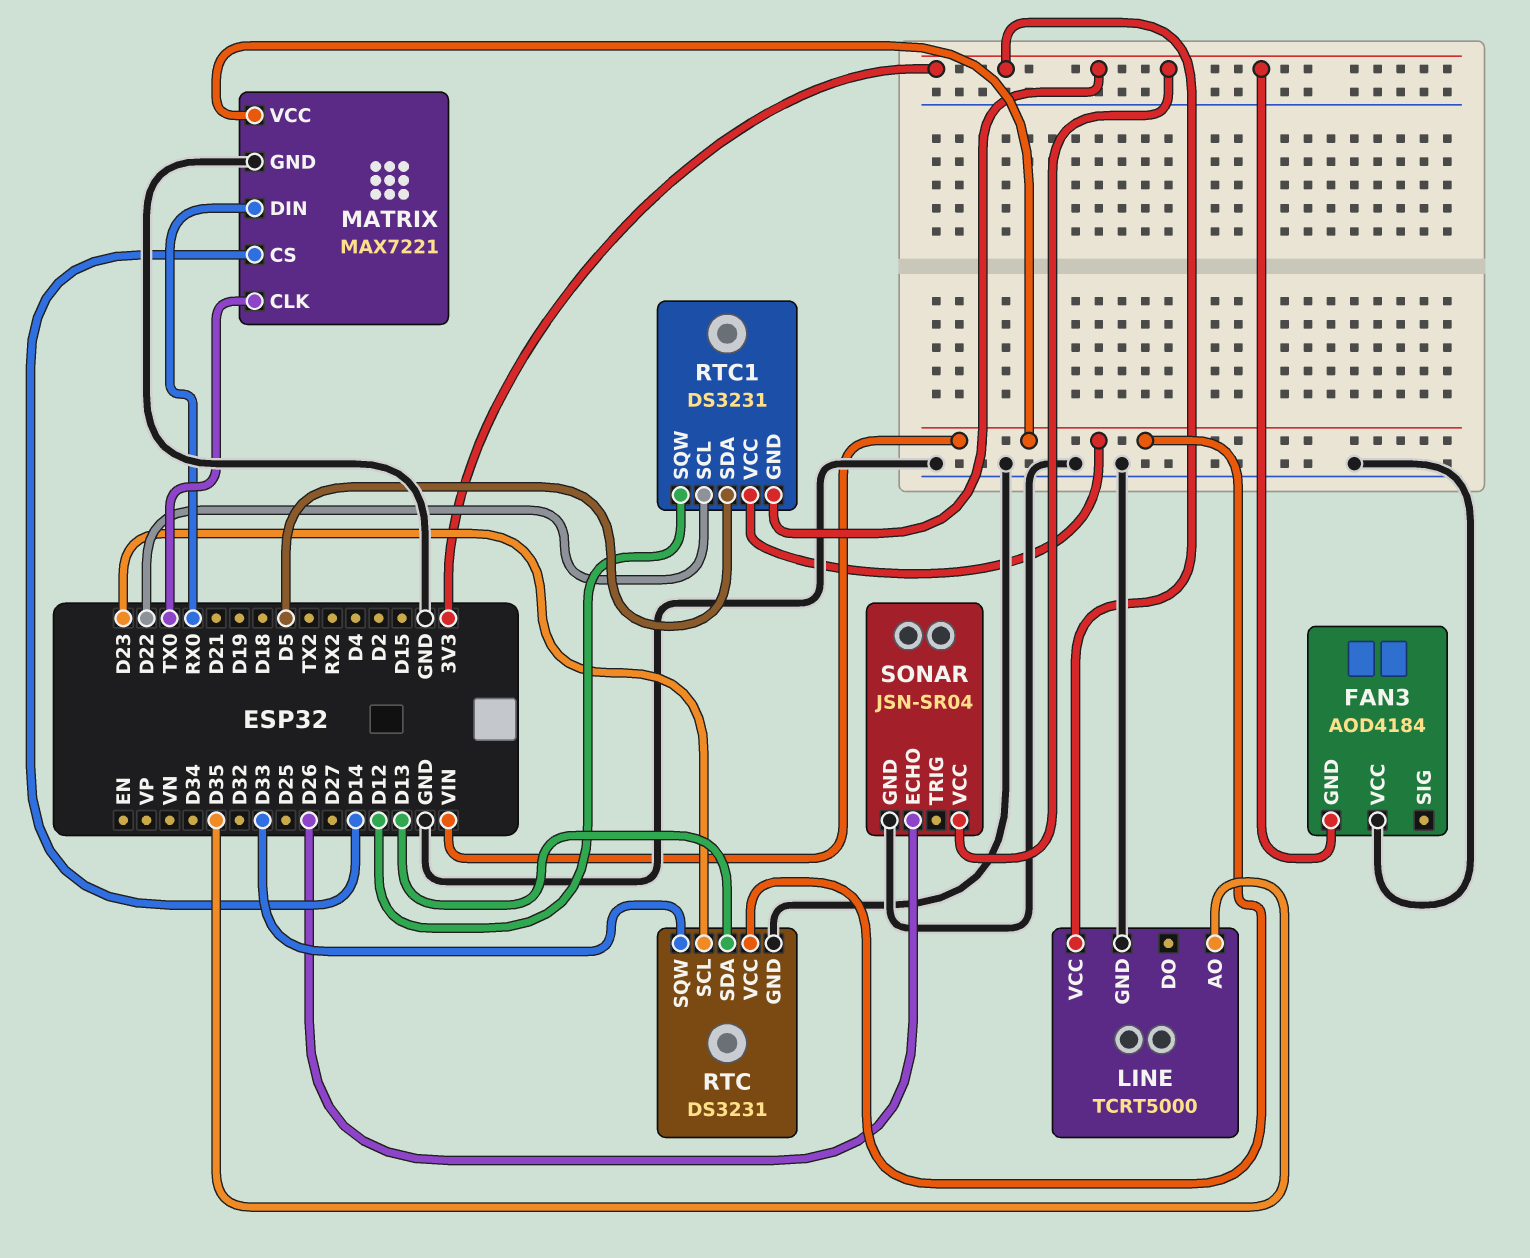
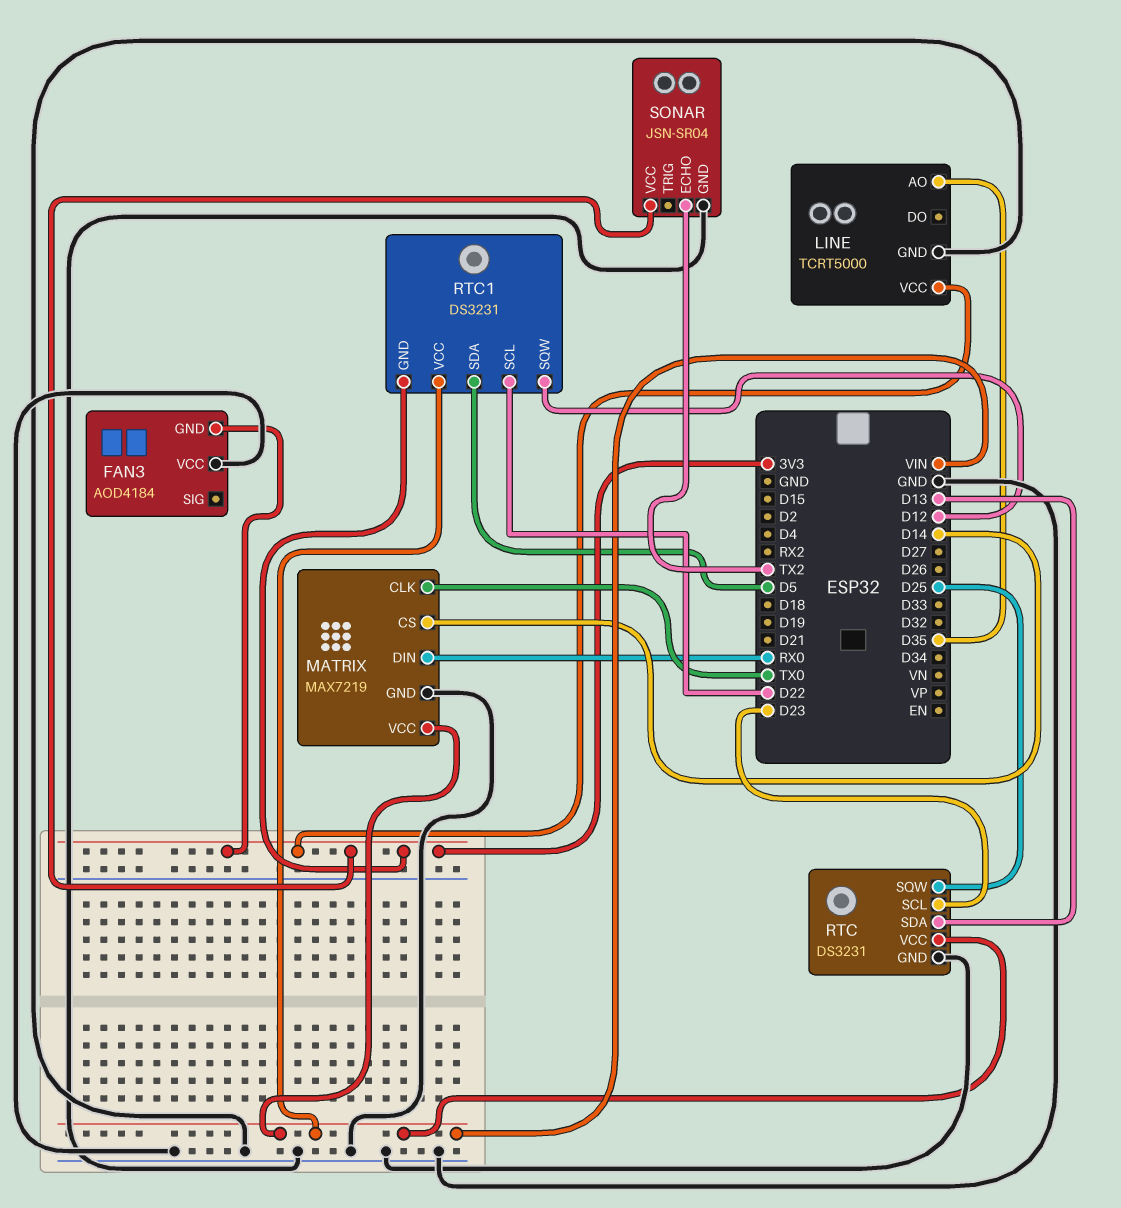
MATRIX: MAX7221 -> MAX7219
RTC pin SQW: D33 -> D25
SONAR pin ECHO: D26 -> TX2

